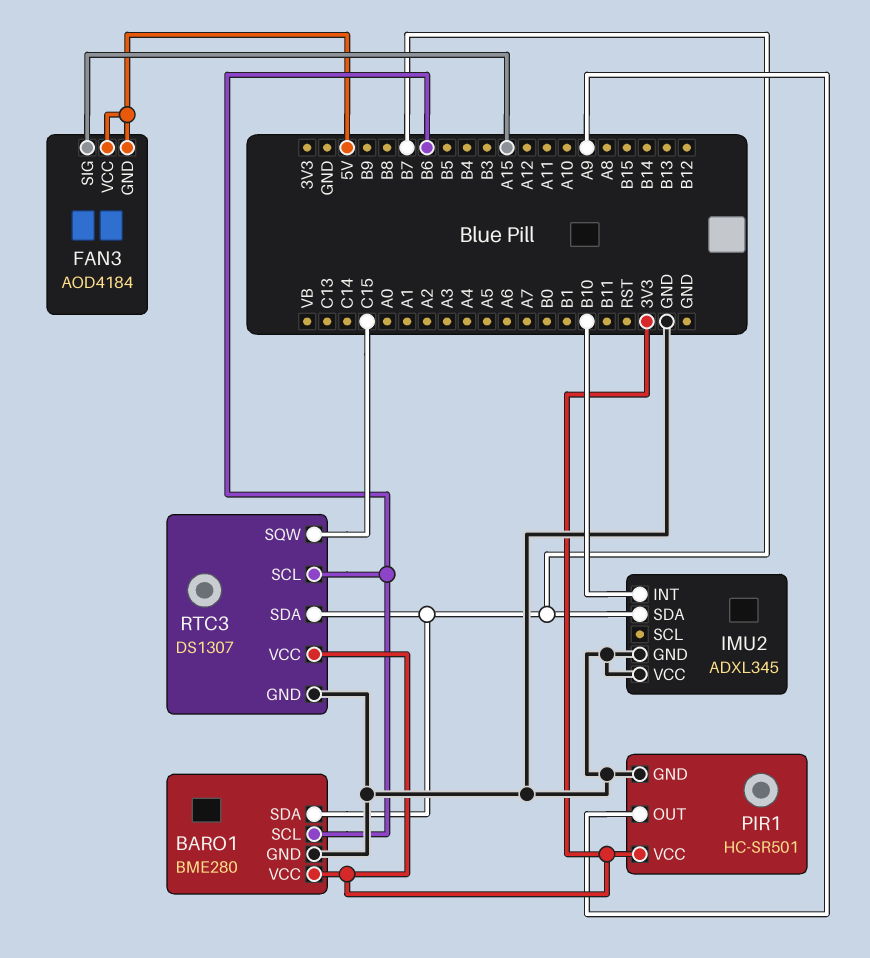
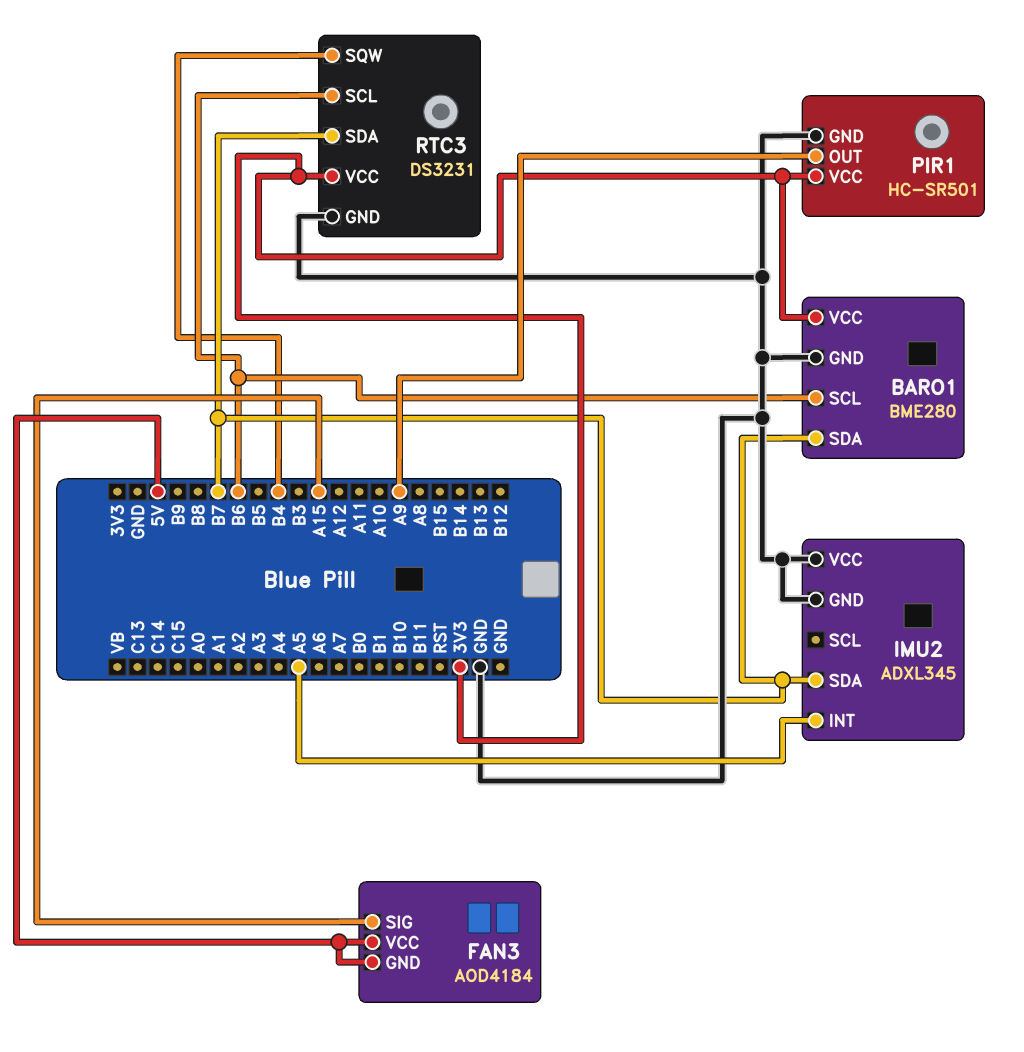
IMU2 pin INT: B10 -> A5
RTC3: DS1307 -> DS3231
RTC3 pin SQW: C15 -> B4

